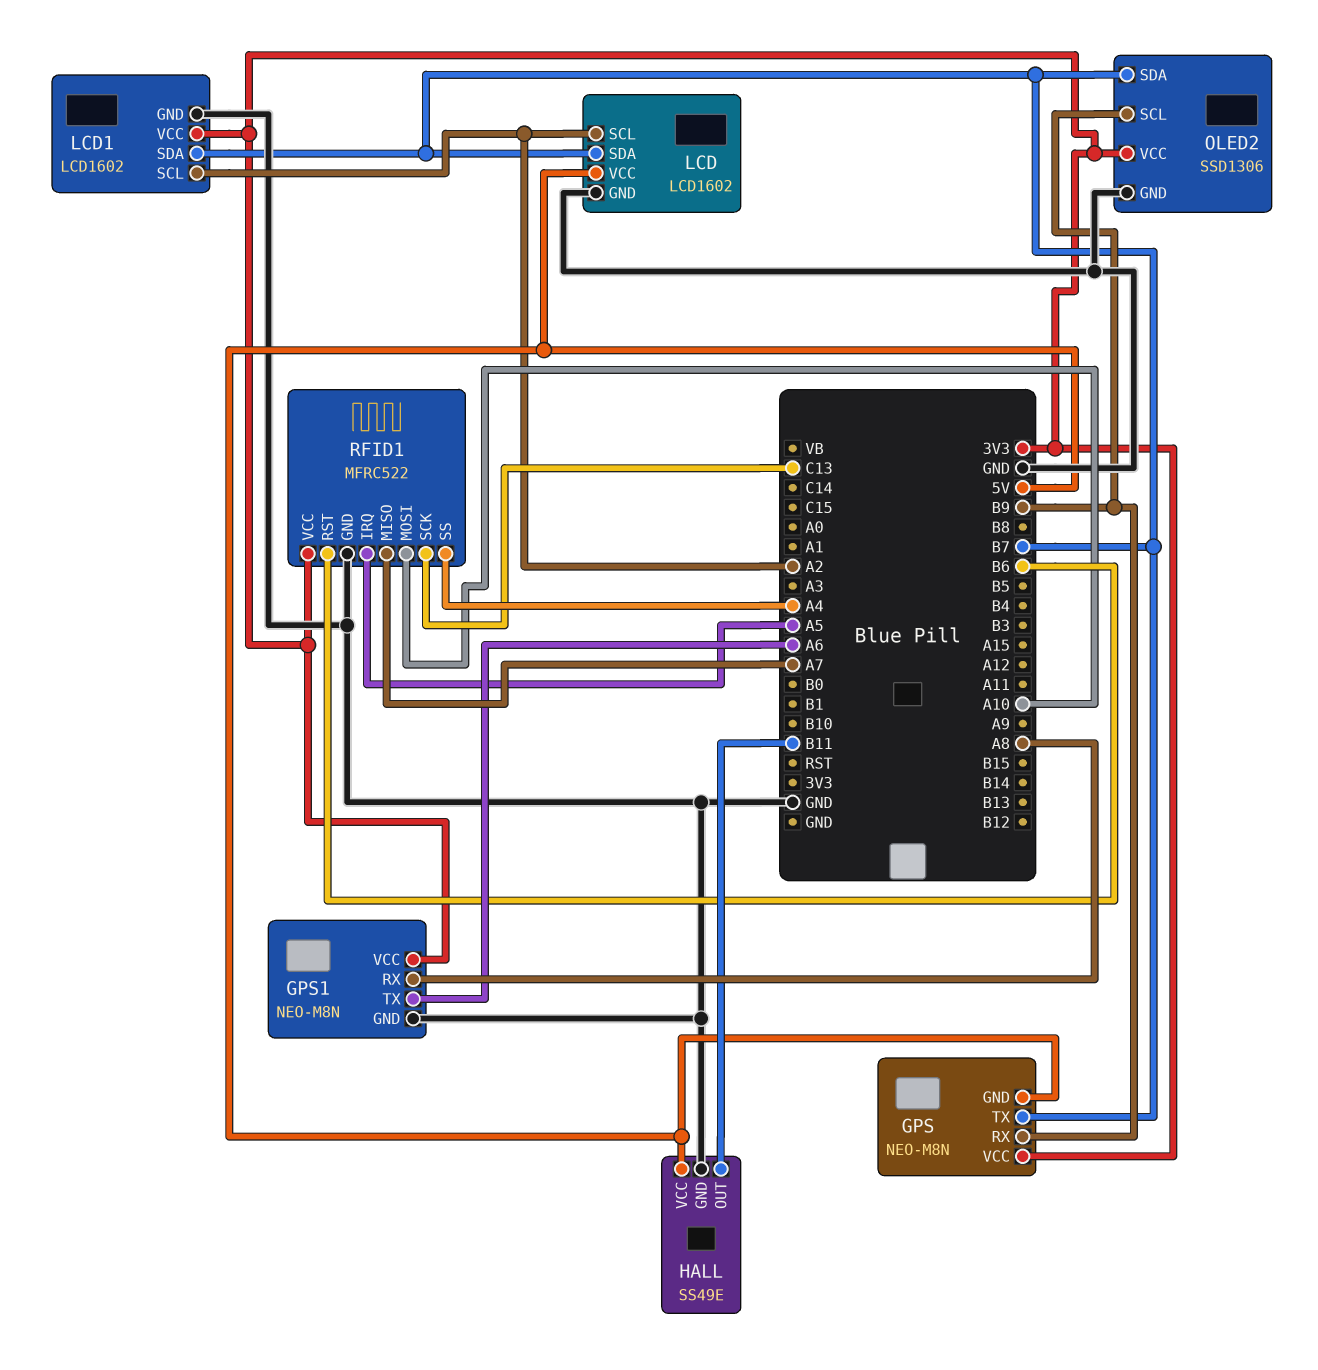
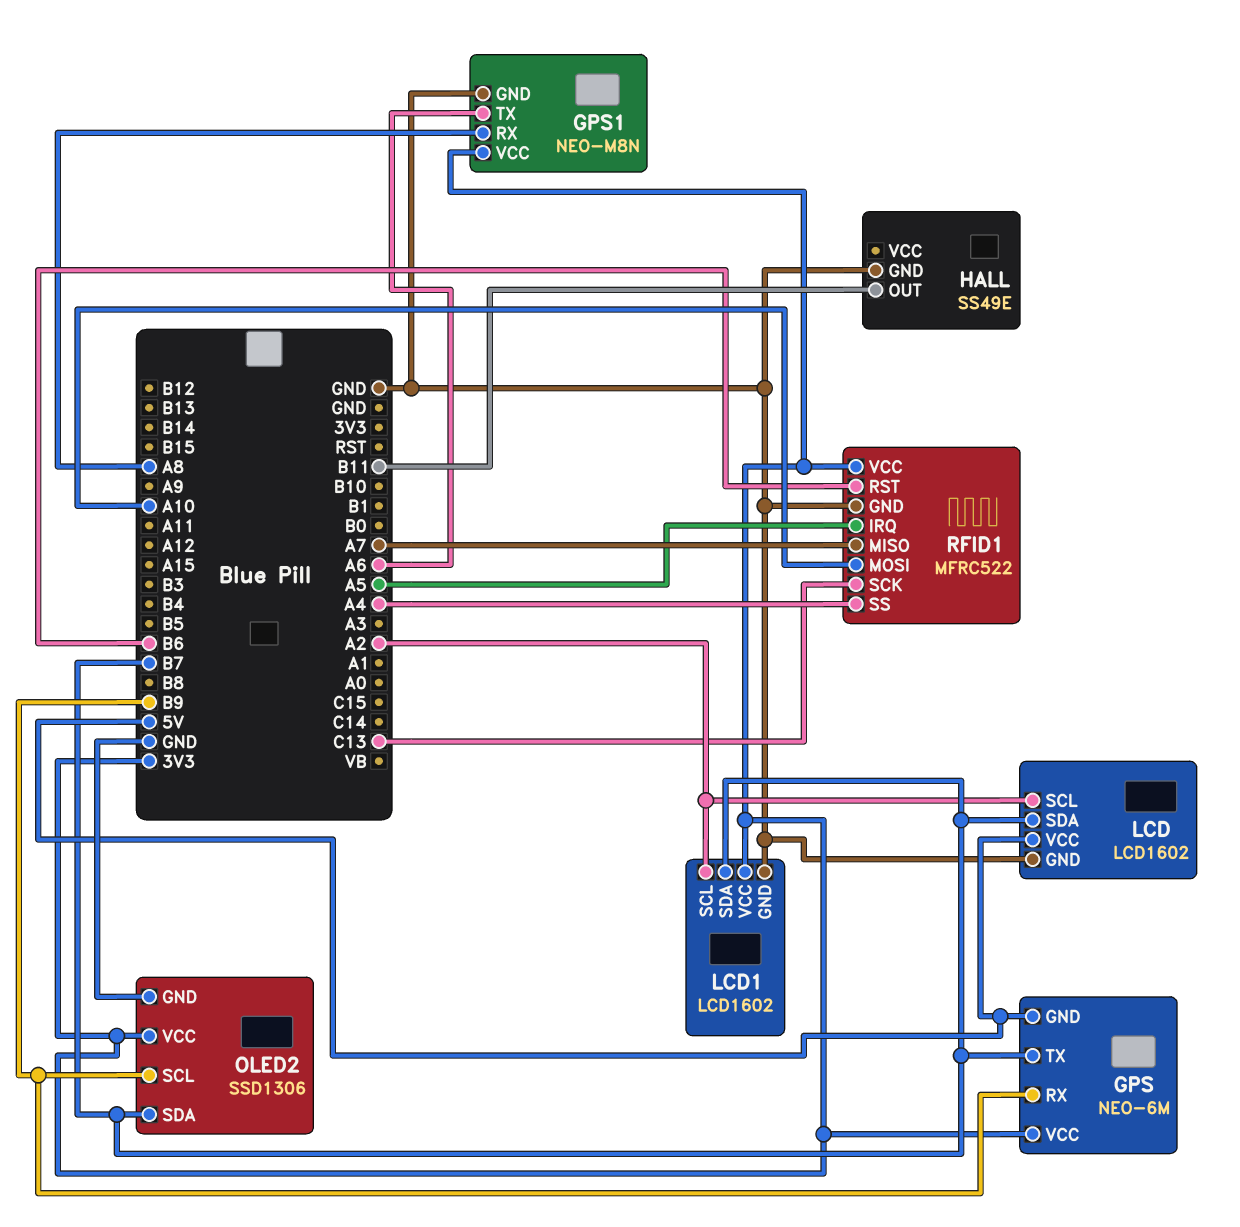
GPS: NEO-M8N -> NEO-6M
HALL pin VCC: 5V -> none

